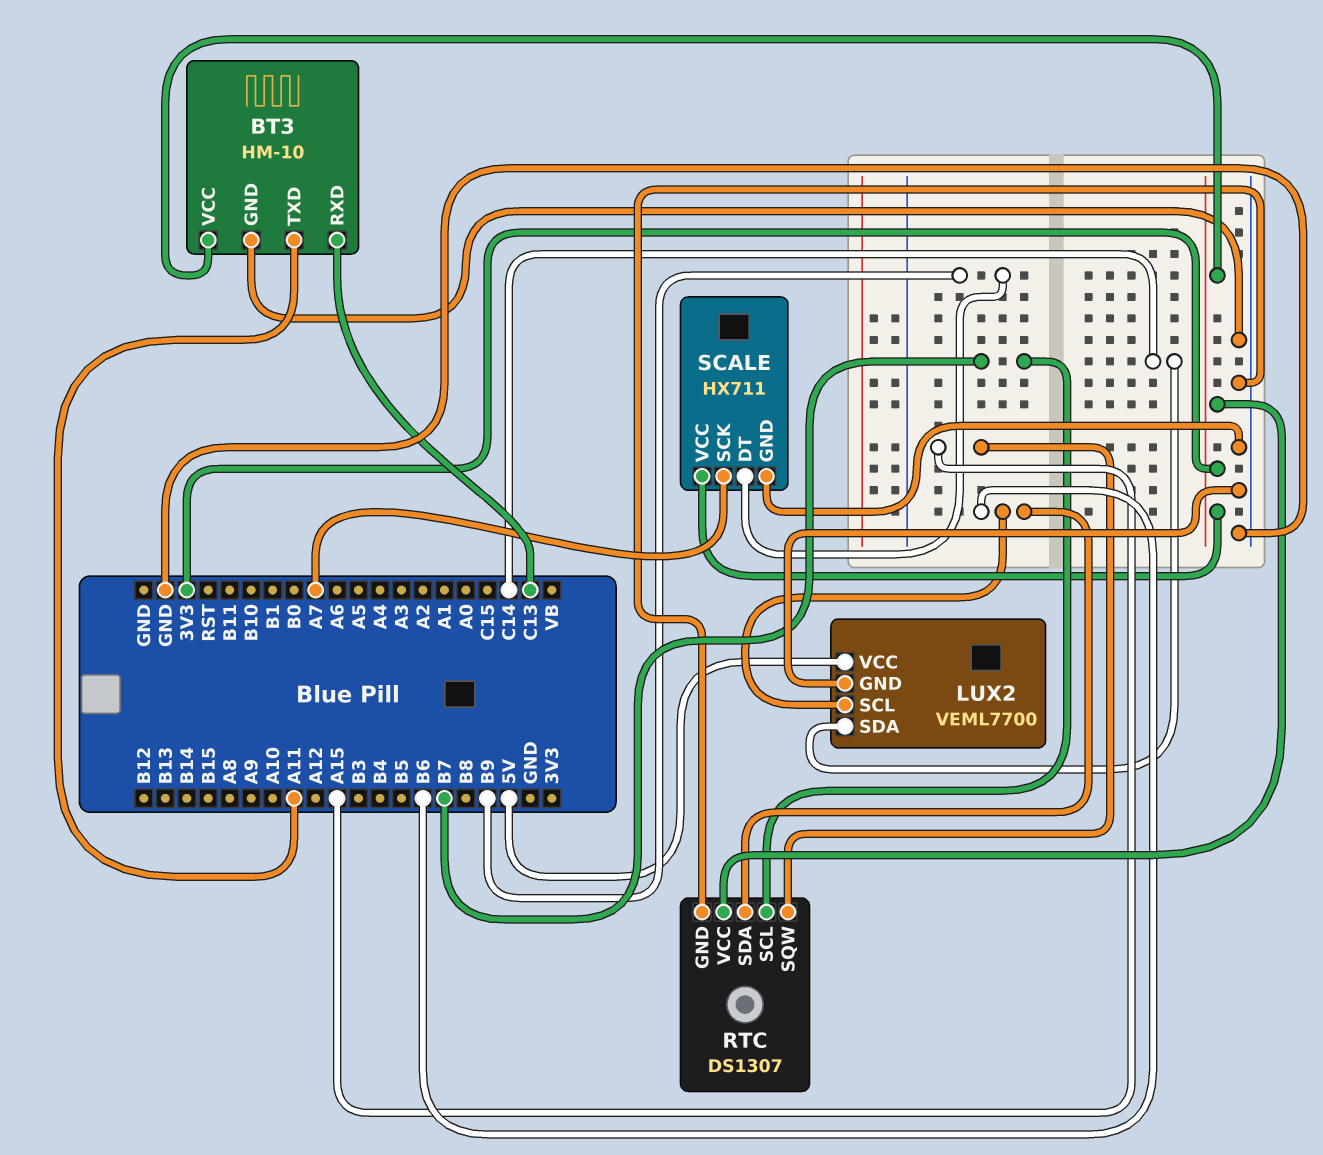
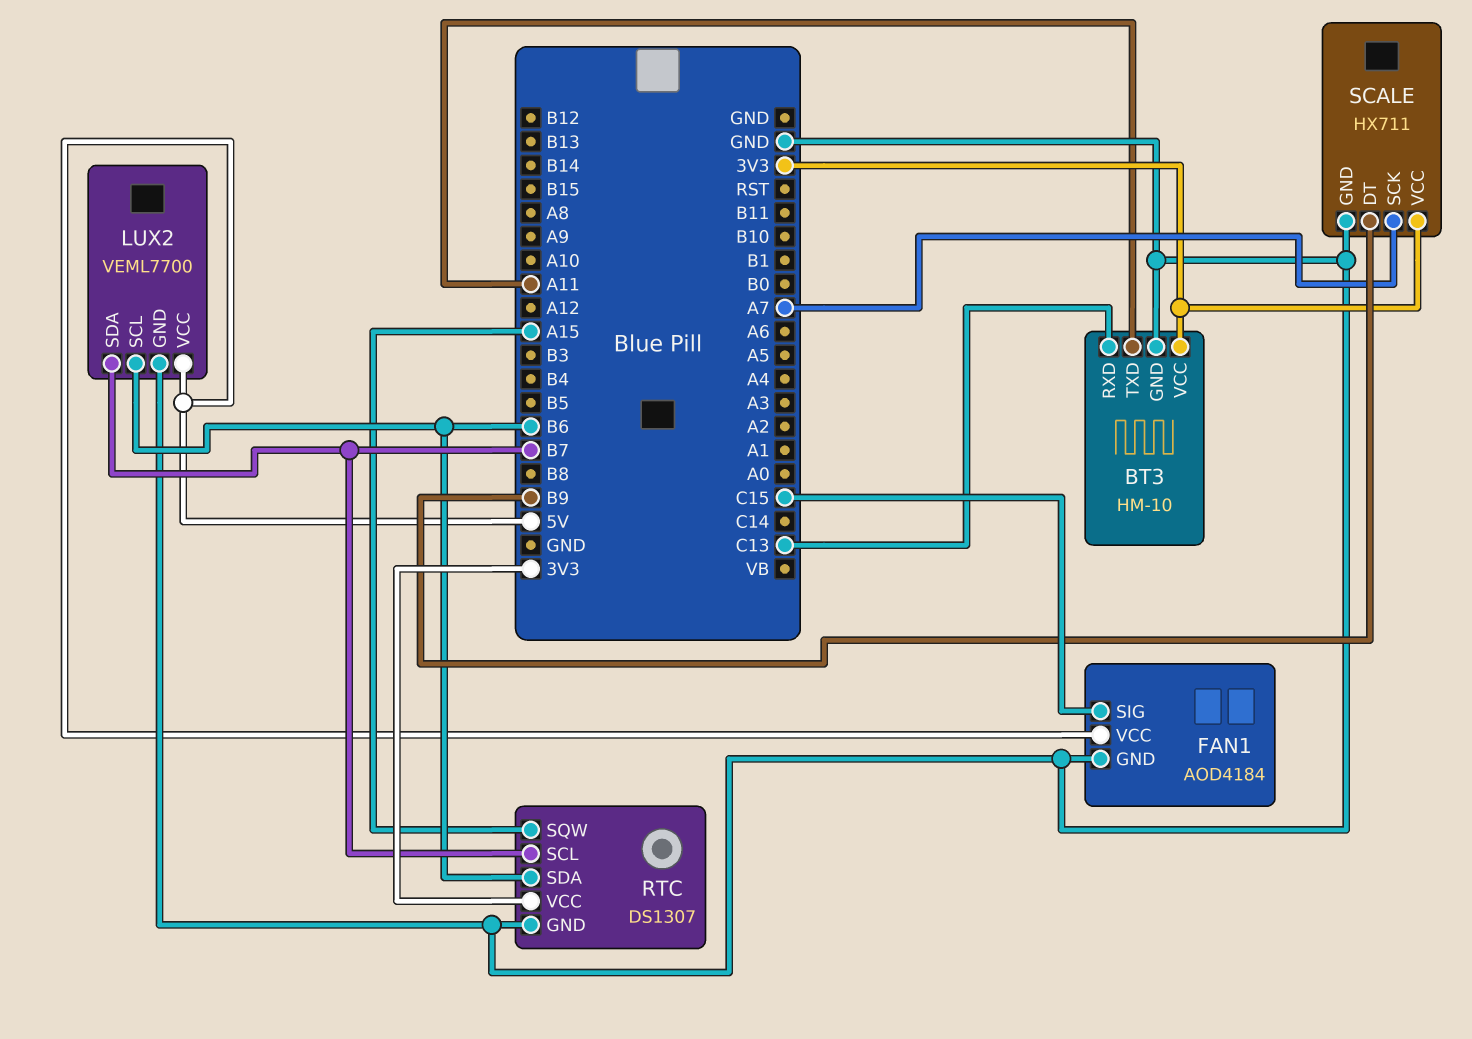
FAN1: none -> AOD4184
FAN1 pin GND: none -> GND
FAN1 pin SIG: none -> C15
FAN1 pin VCC: none -> 5V
LUX2 pin SDA: C14 -> B7

